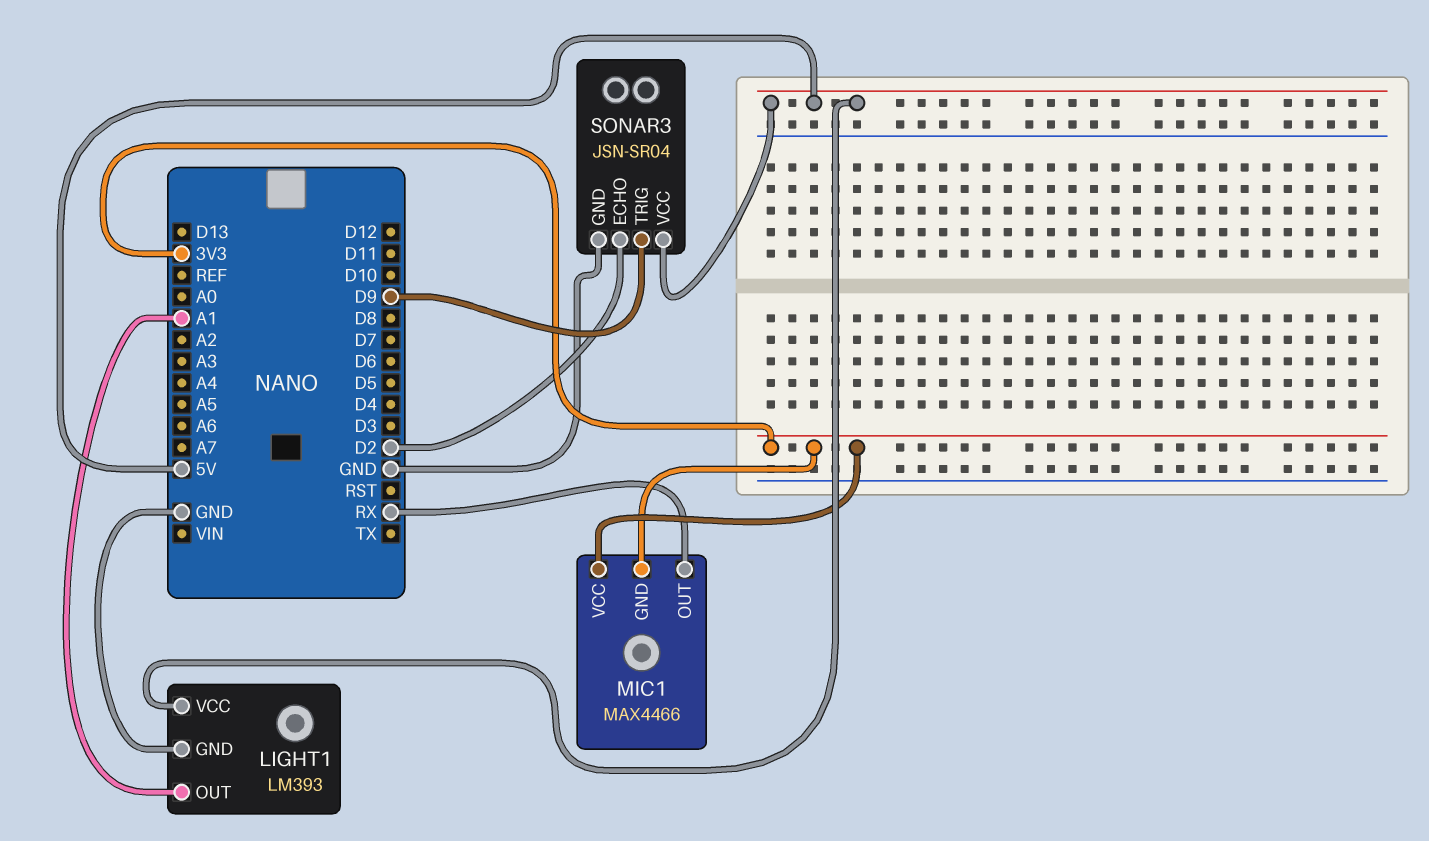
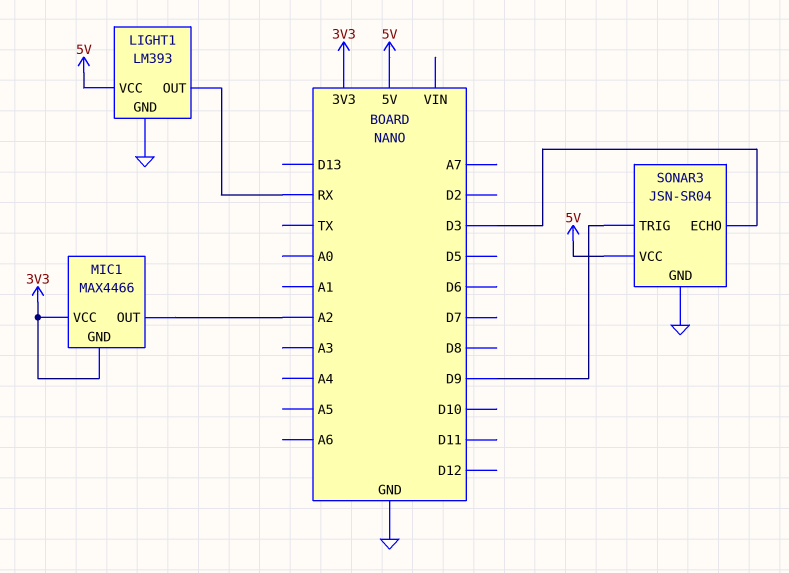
LIGHT1 pin OUT: A1 -> RX
MIC1 pin OUT: RX -> A2
SONAR3 pin ECHO: D2 -> D3

